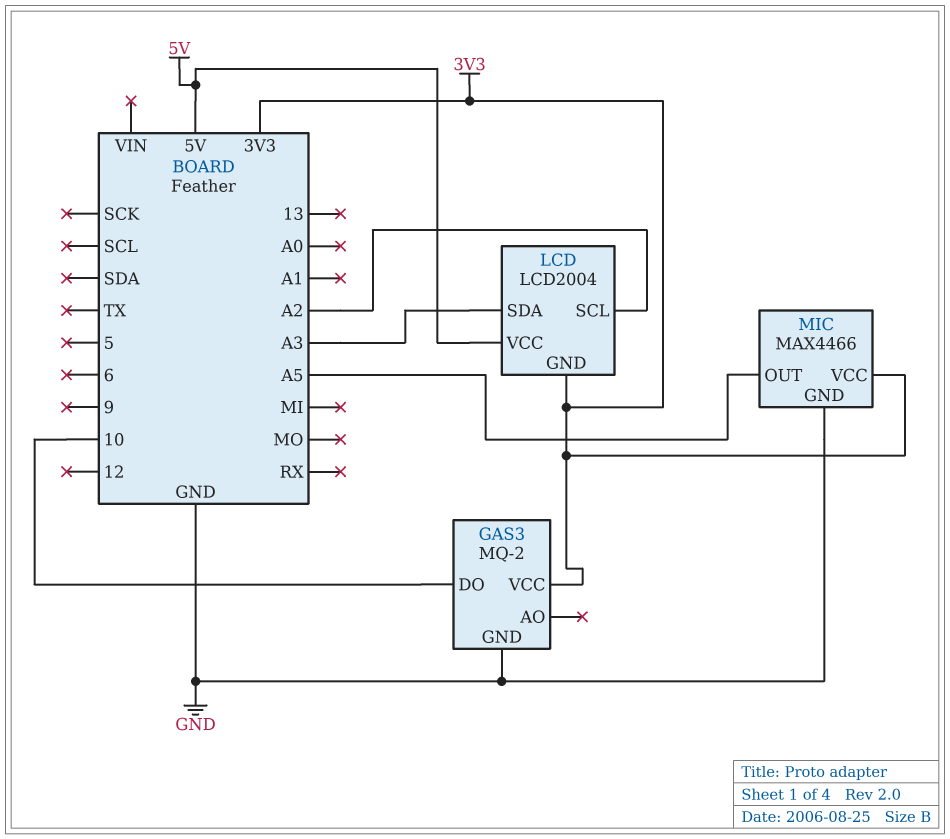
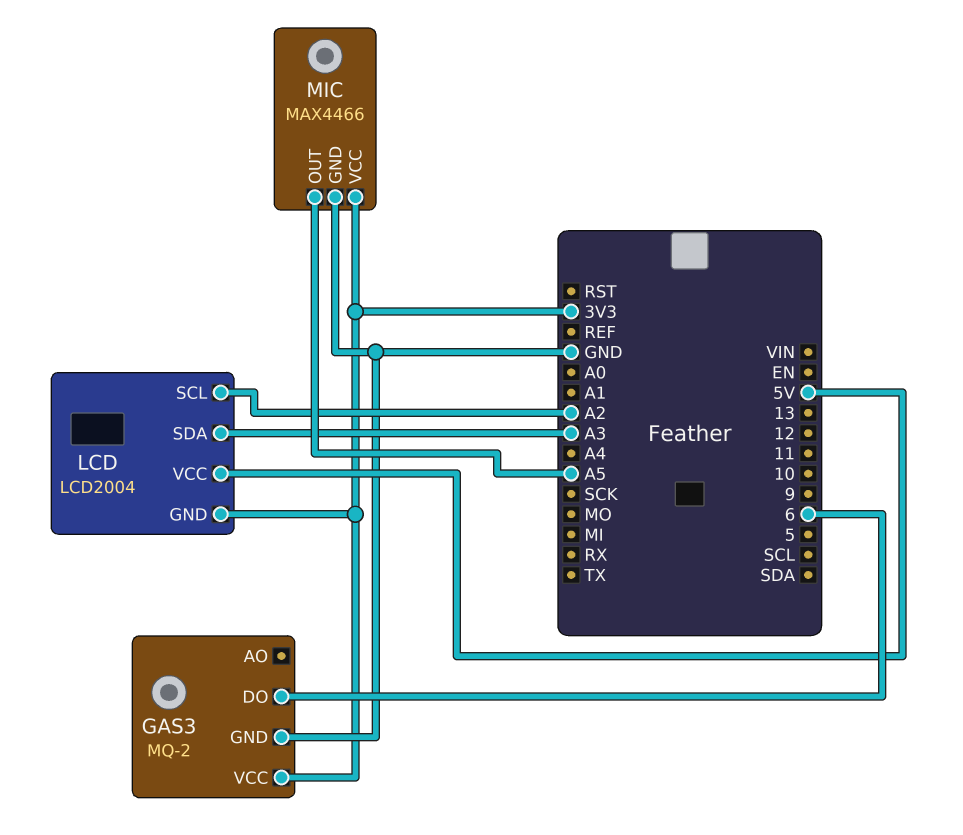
GAS3 pin DO: 10 -> 6

